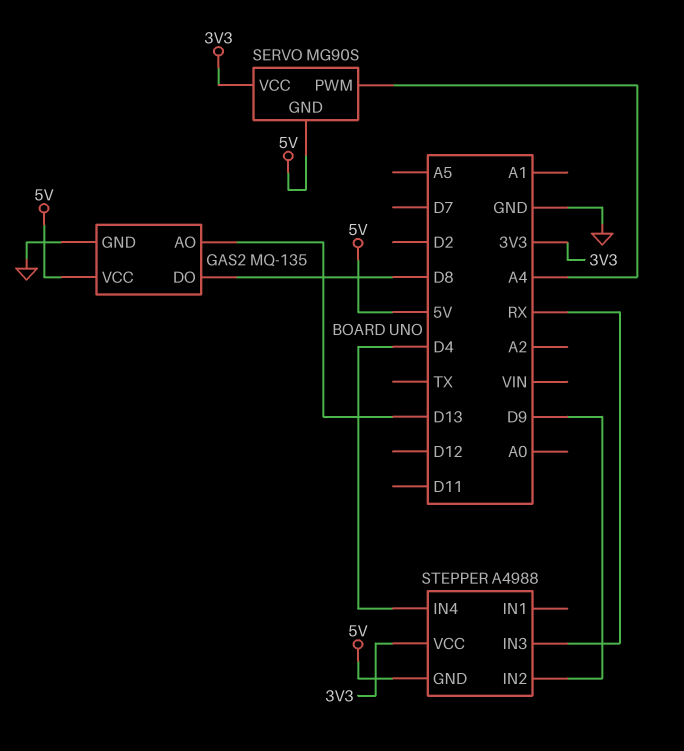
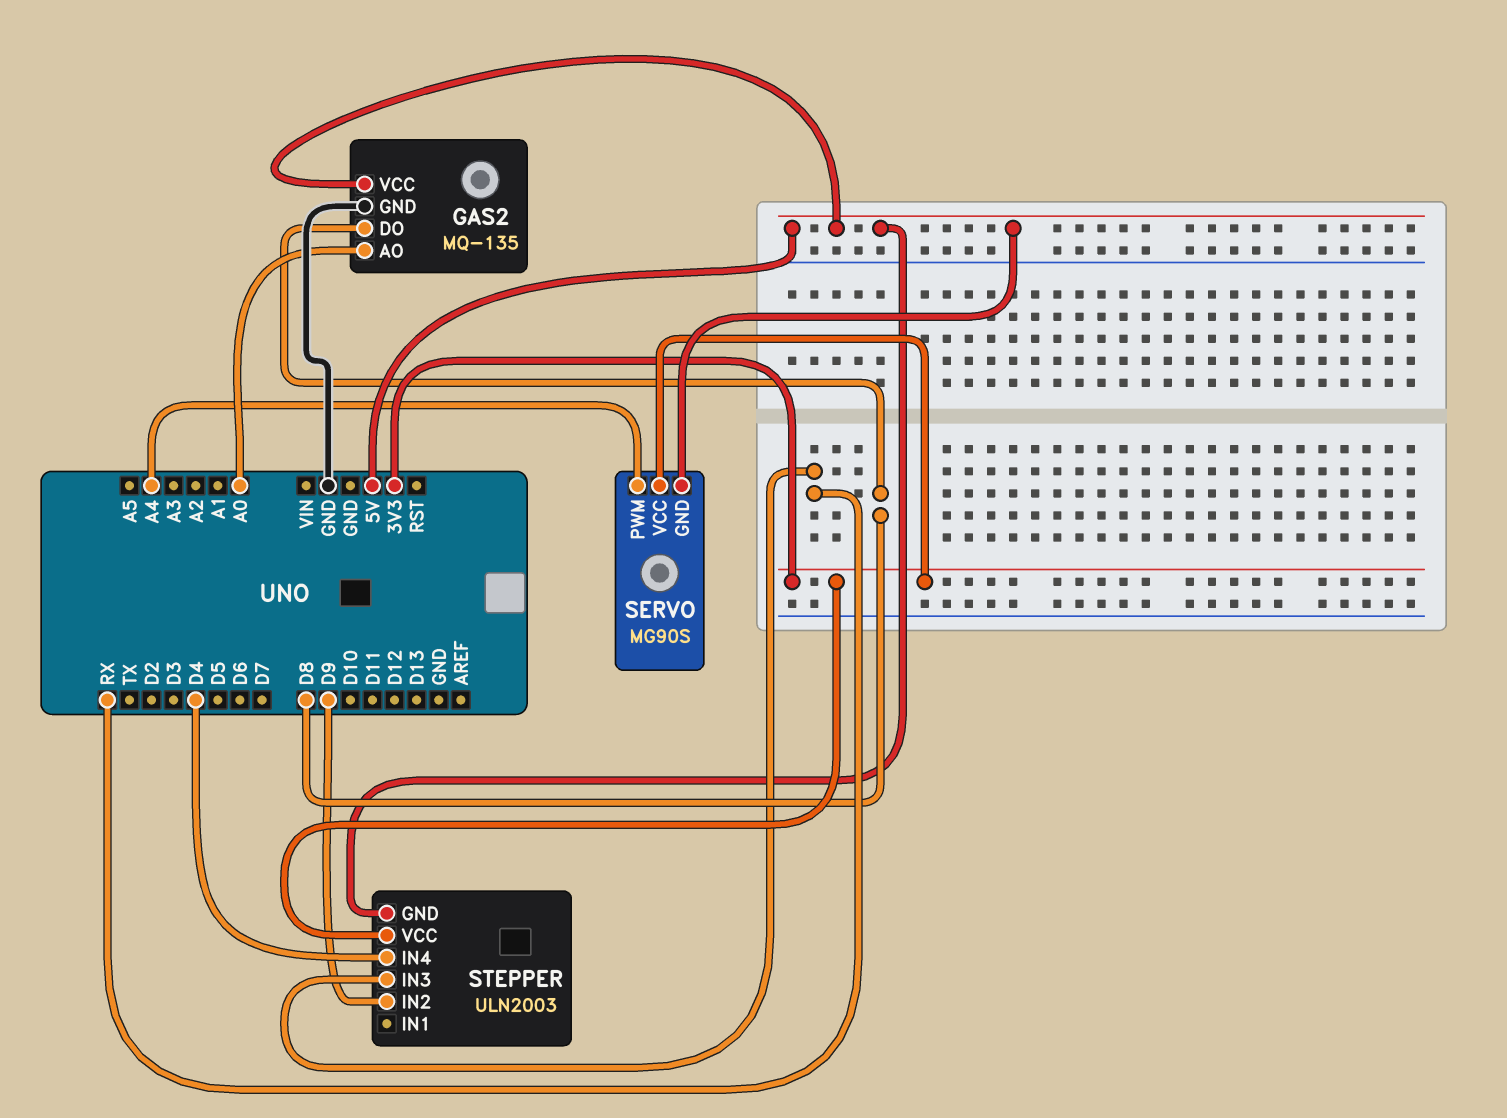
GAS2 pin AO: D13 -> A0
STEPPER: A4988 -> ULN2003

